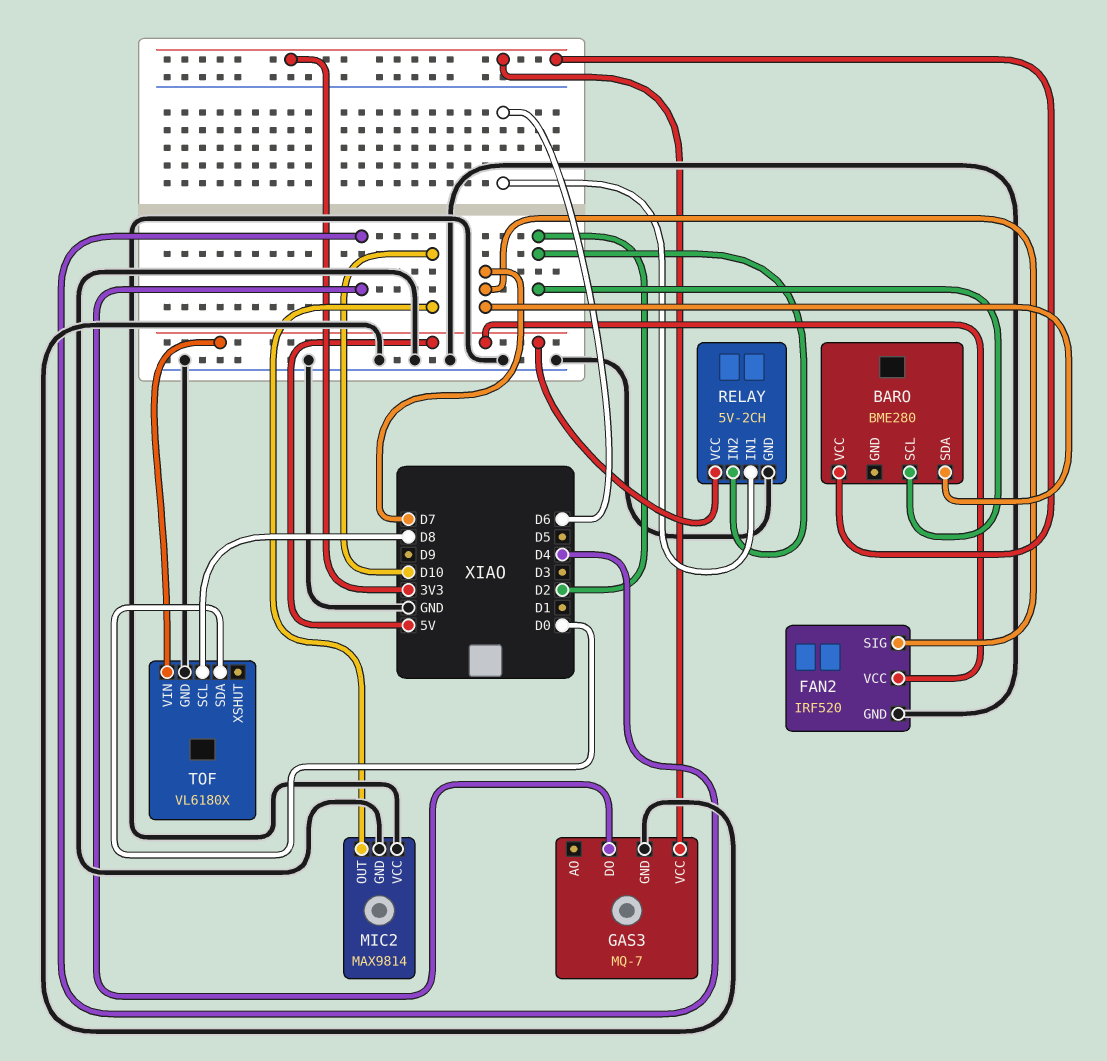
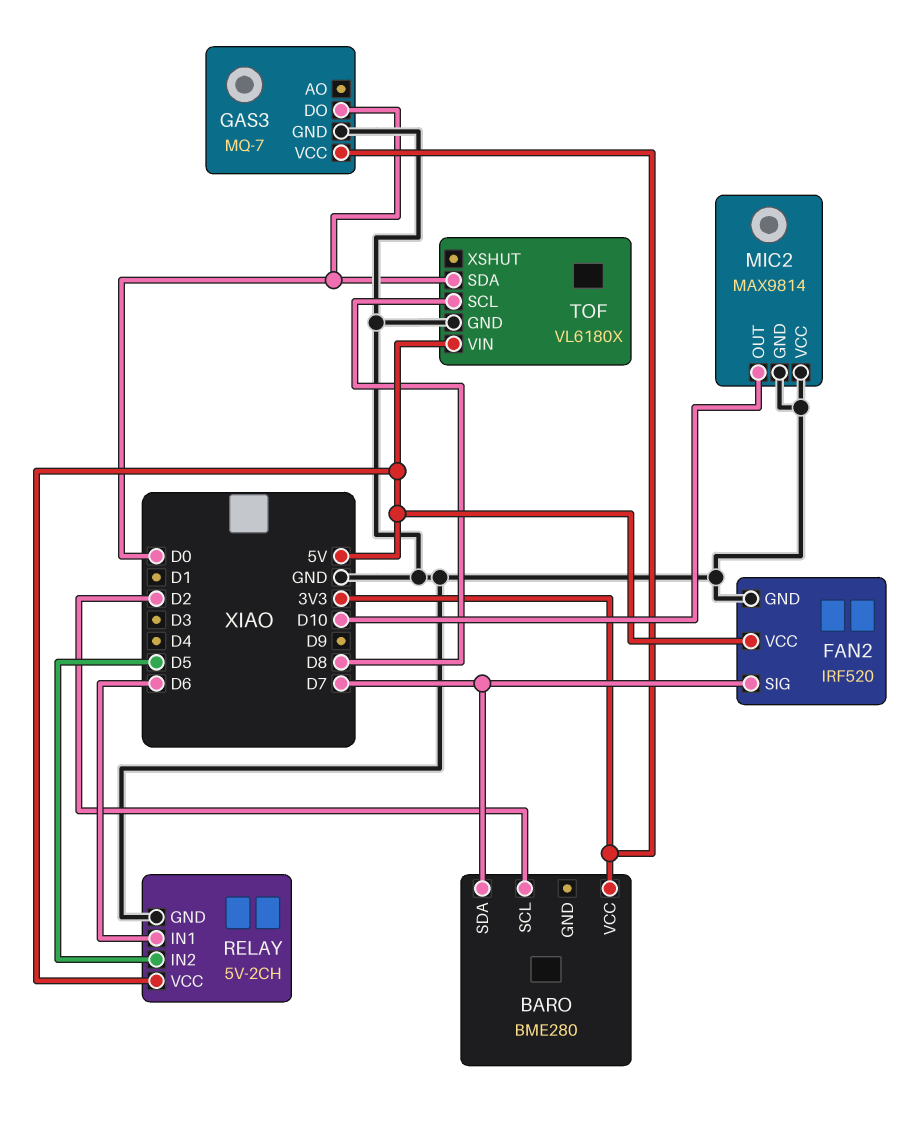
GAS3 pin DO: D4 -> D0
RELAY pin IN2: D2 -> D5

